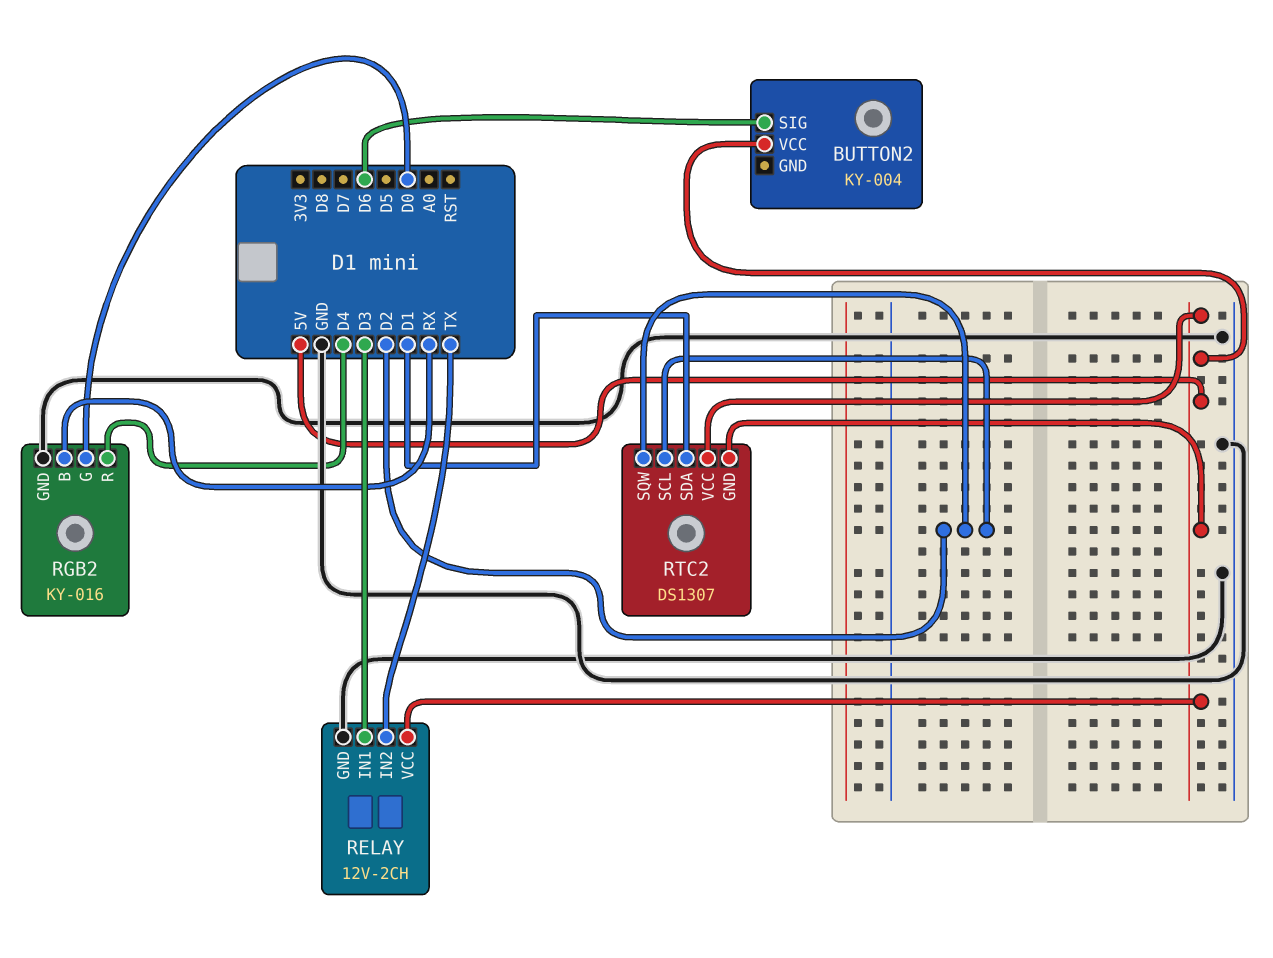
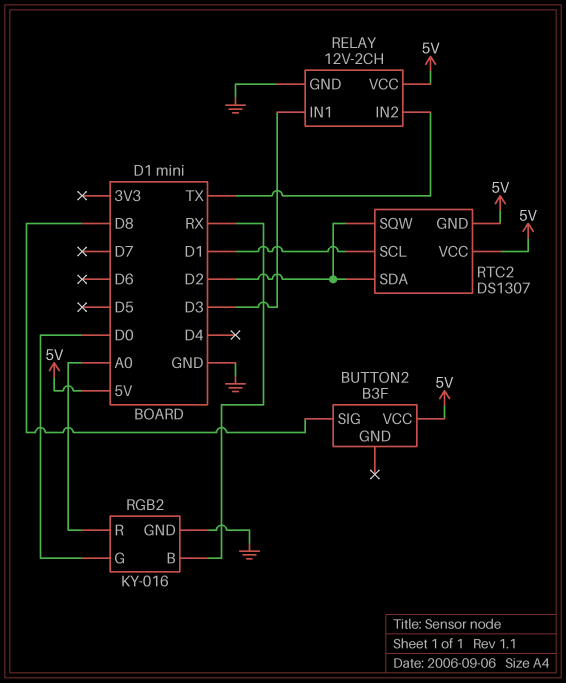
BUTTON2: KY-004 -> B3F
BUTTON2 pin SIG: D6 -> D8
RGB2 pin R: D4 -> A0
RTC2 pin SCL: D2 -> D1
RTC2 pin SDA: D1 -> D2

